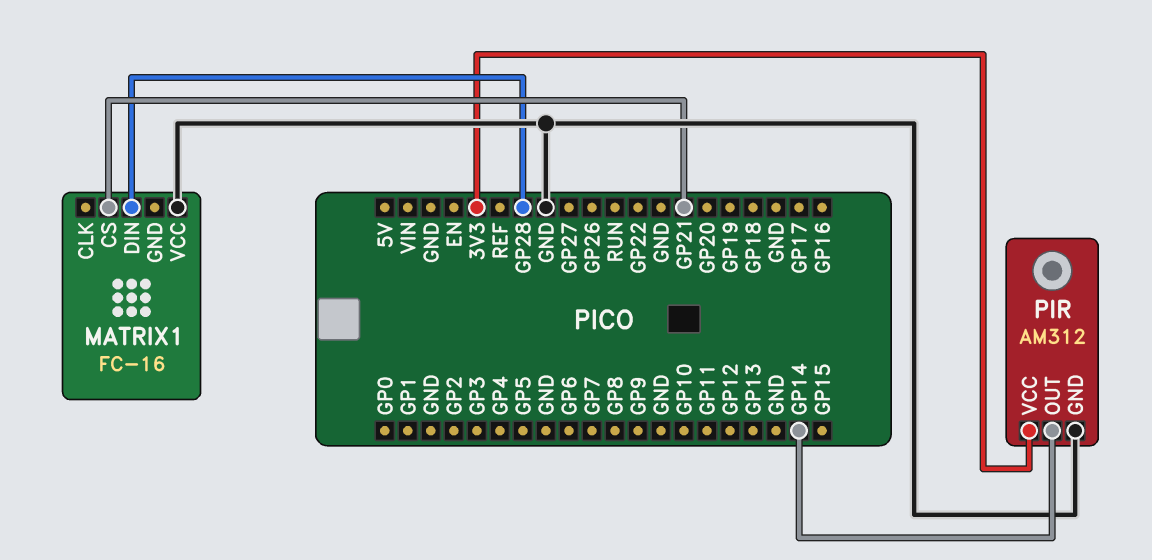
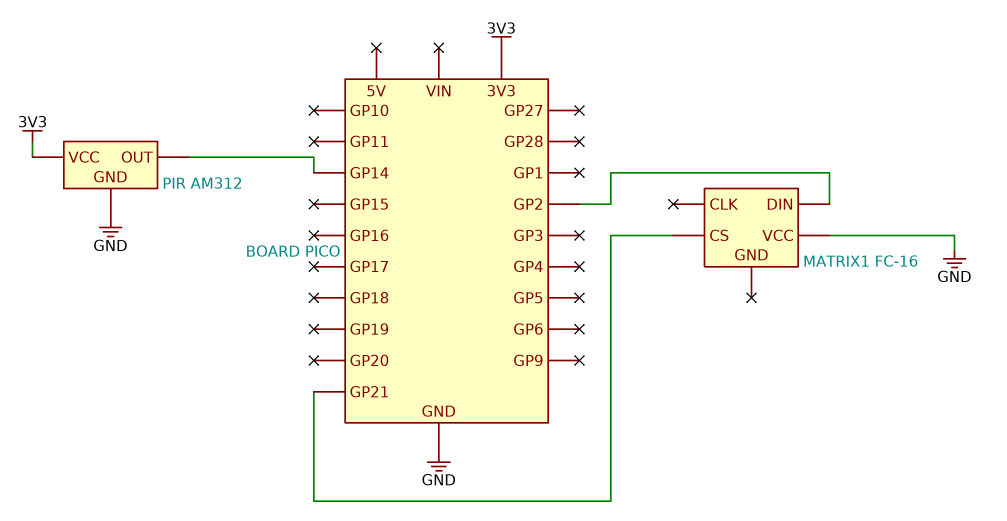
MATRIX1 pin DIN: GP28 -> GP2

